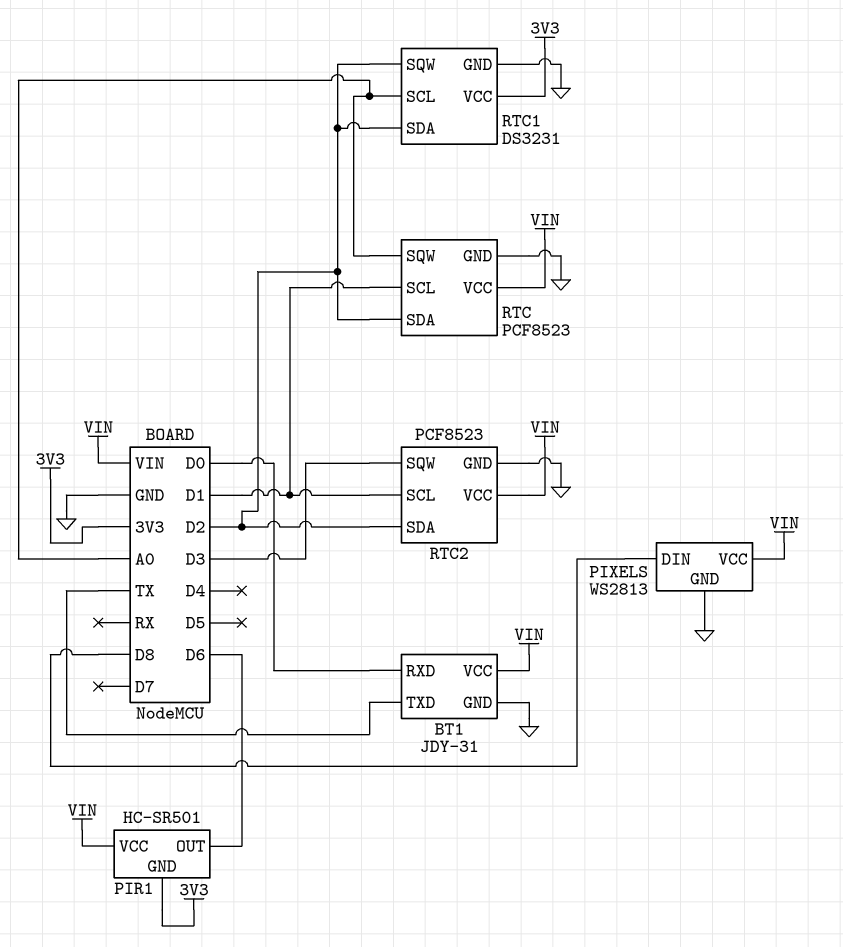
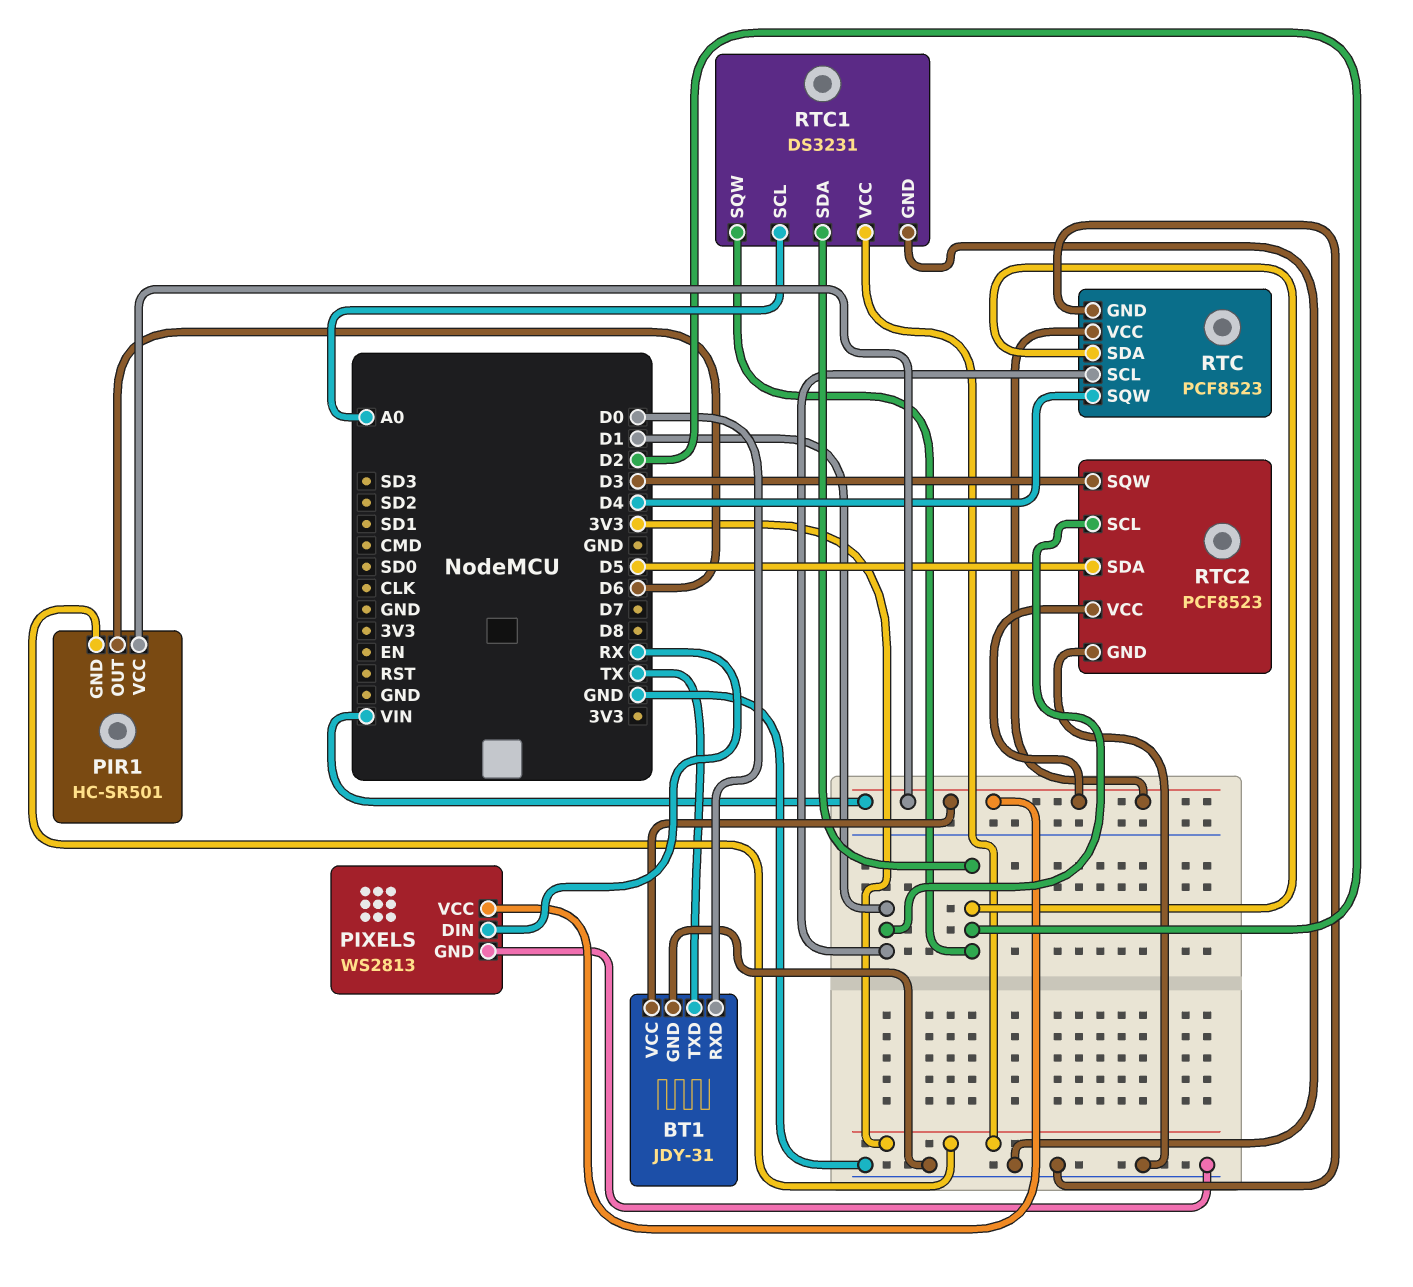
PIXELS pin DIN: D8 -> RX
RTC pin SQW: A0 -> D4
RTC2 pin SDA: D2 -> D5

